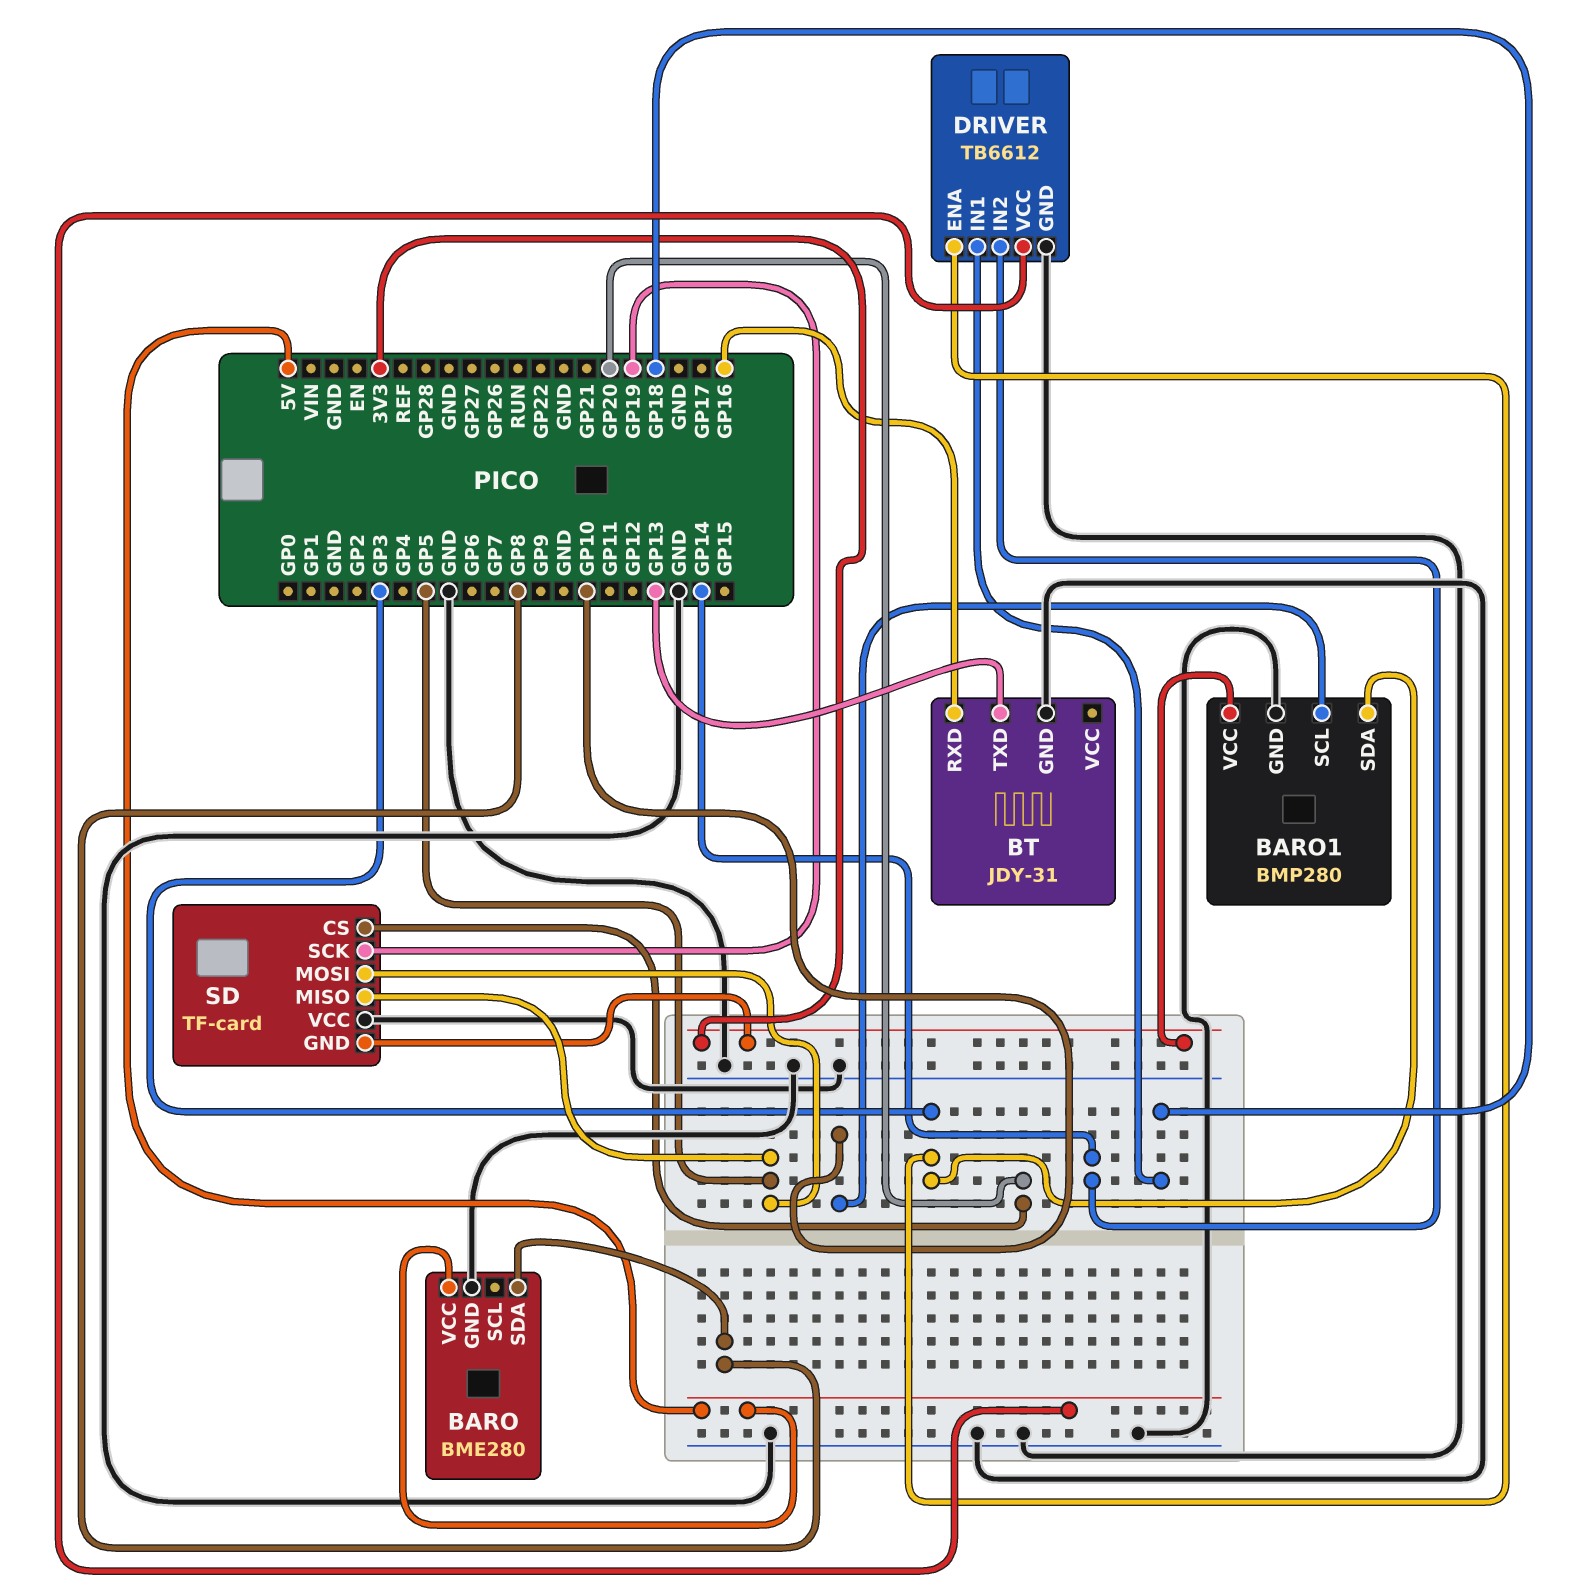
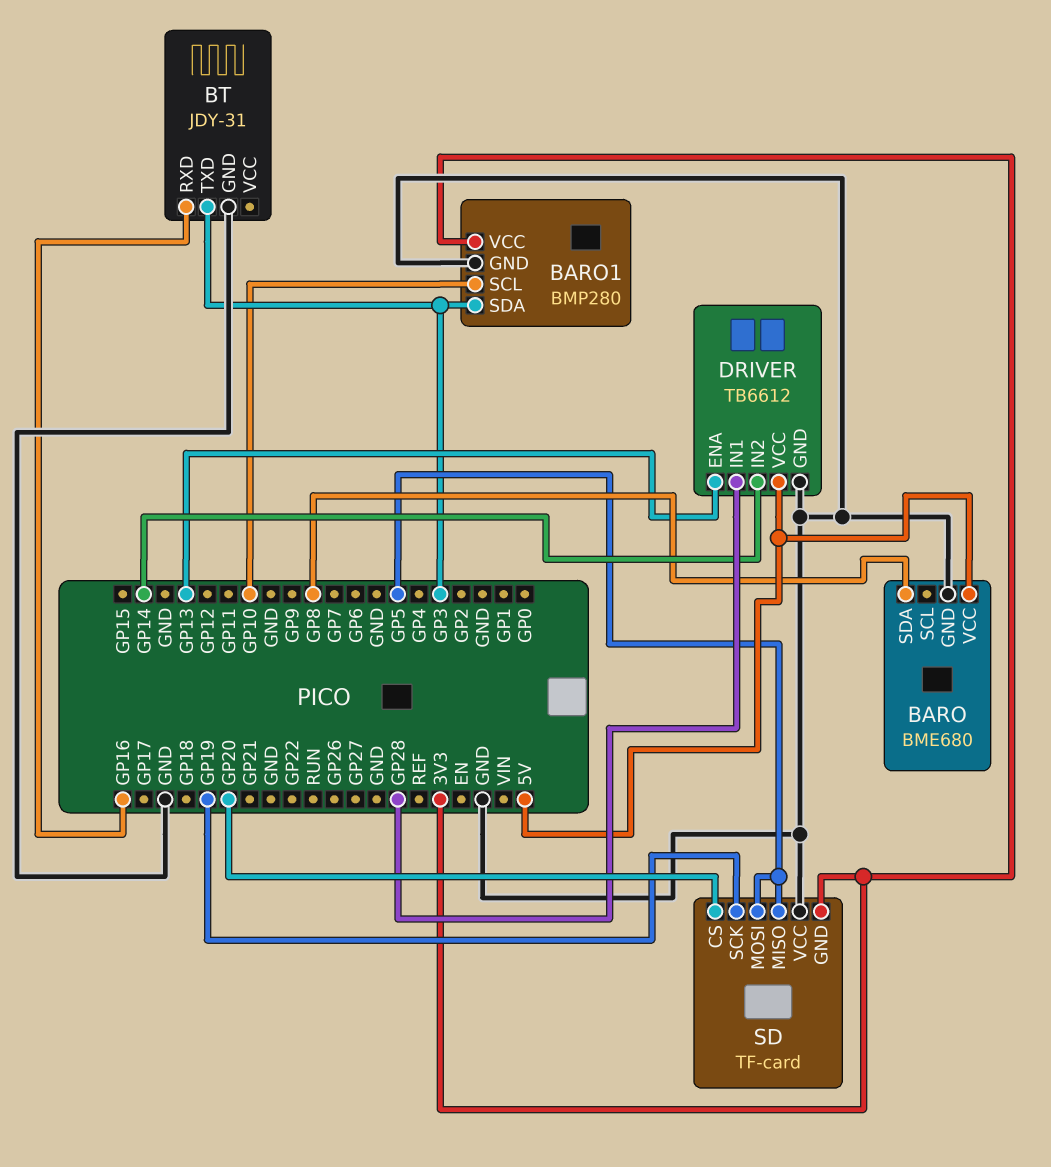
BARO: BME280 -> BME680
BT pin TXD: GP13 -> GP3
DRIVER pin ENA: GP3 -> GP13
DRIVER pin IN1: GP18 -> GP28

